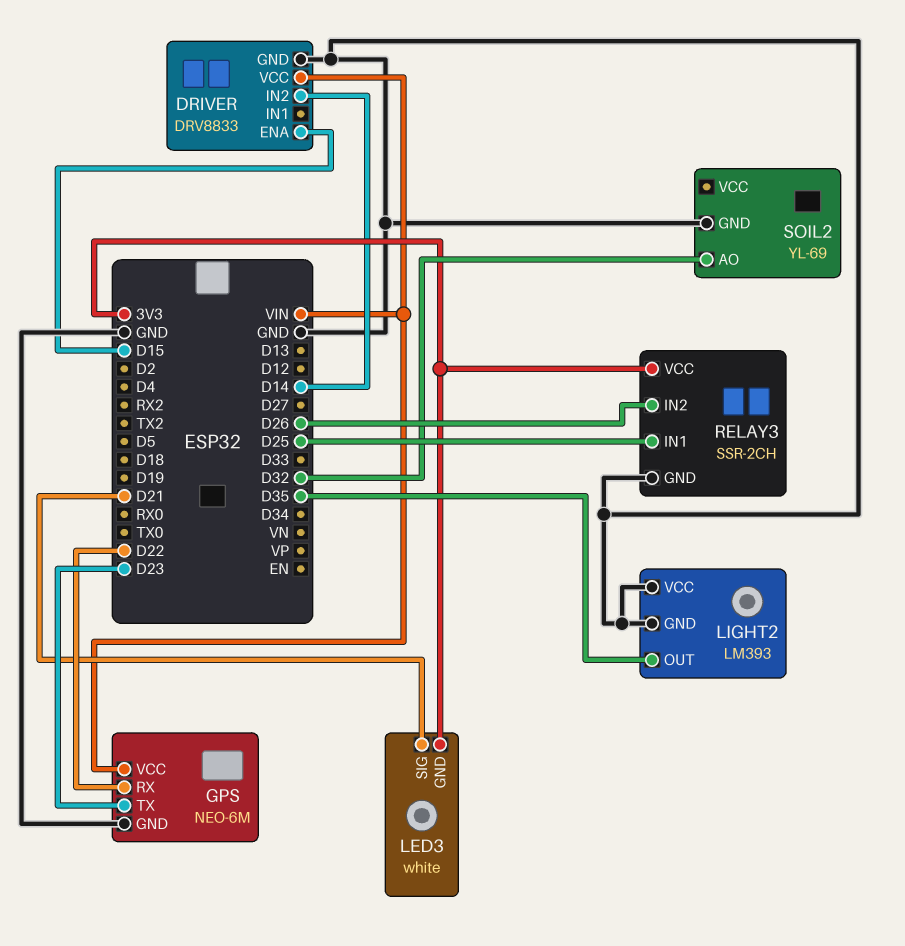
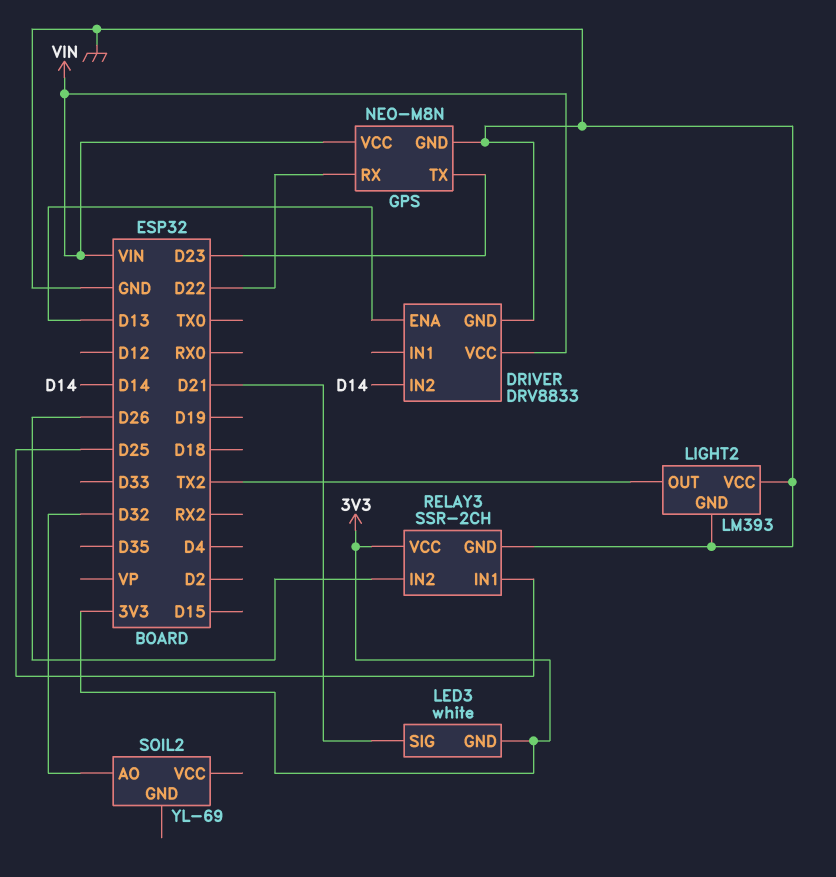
DRIVER pin ENA: D15 -> D13
GPS: NEO-6M -> NEO-M8N
LIGHT2 pin OUT: D35 -> TX2
SOIL2 pin GND: GND -> none

